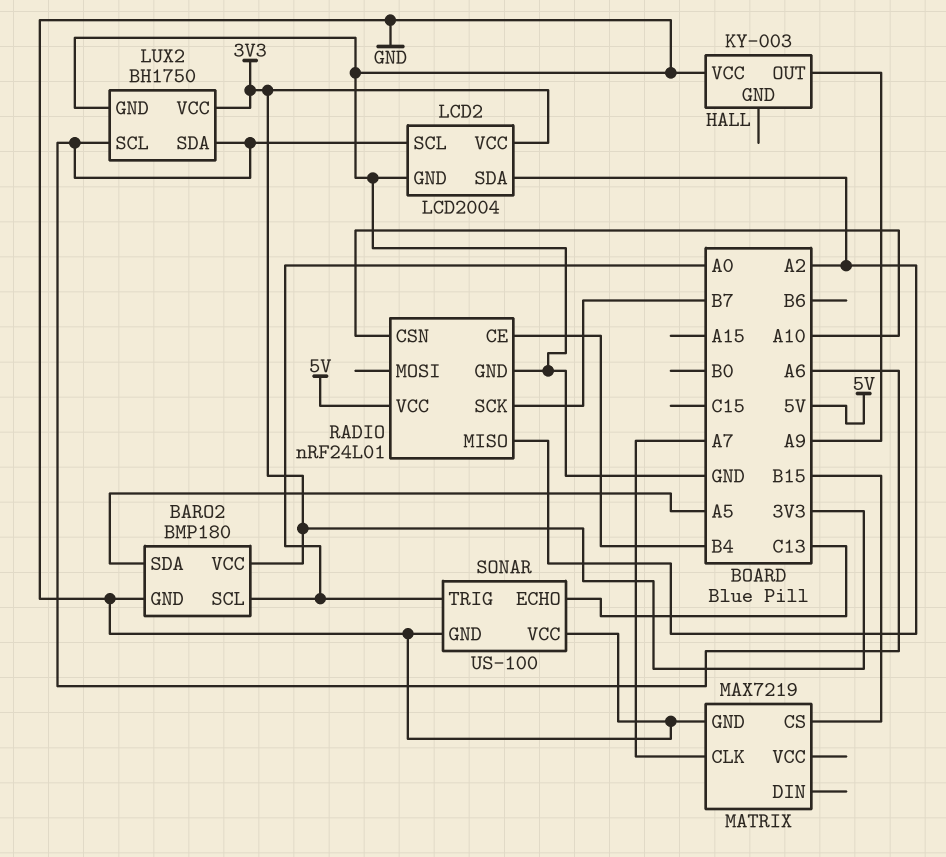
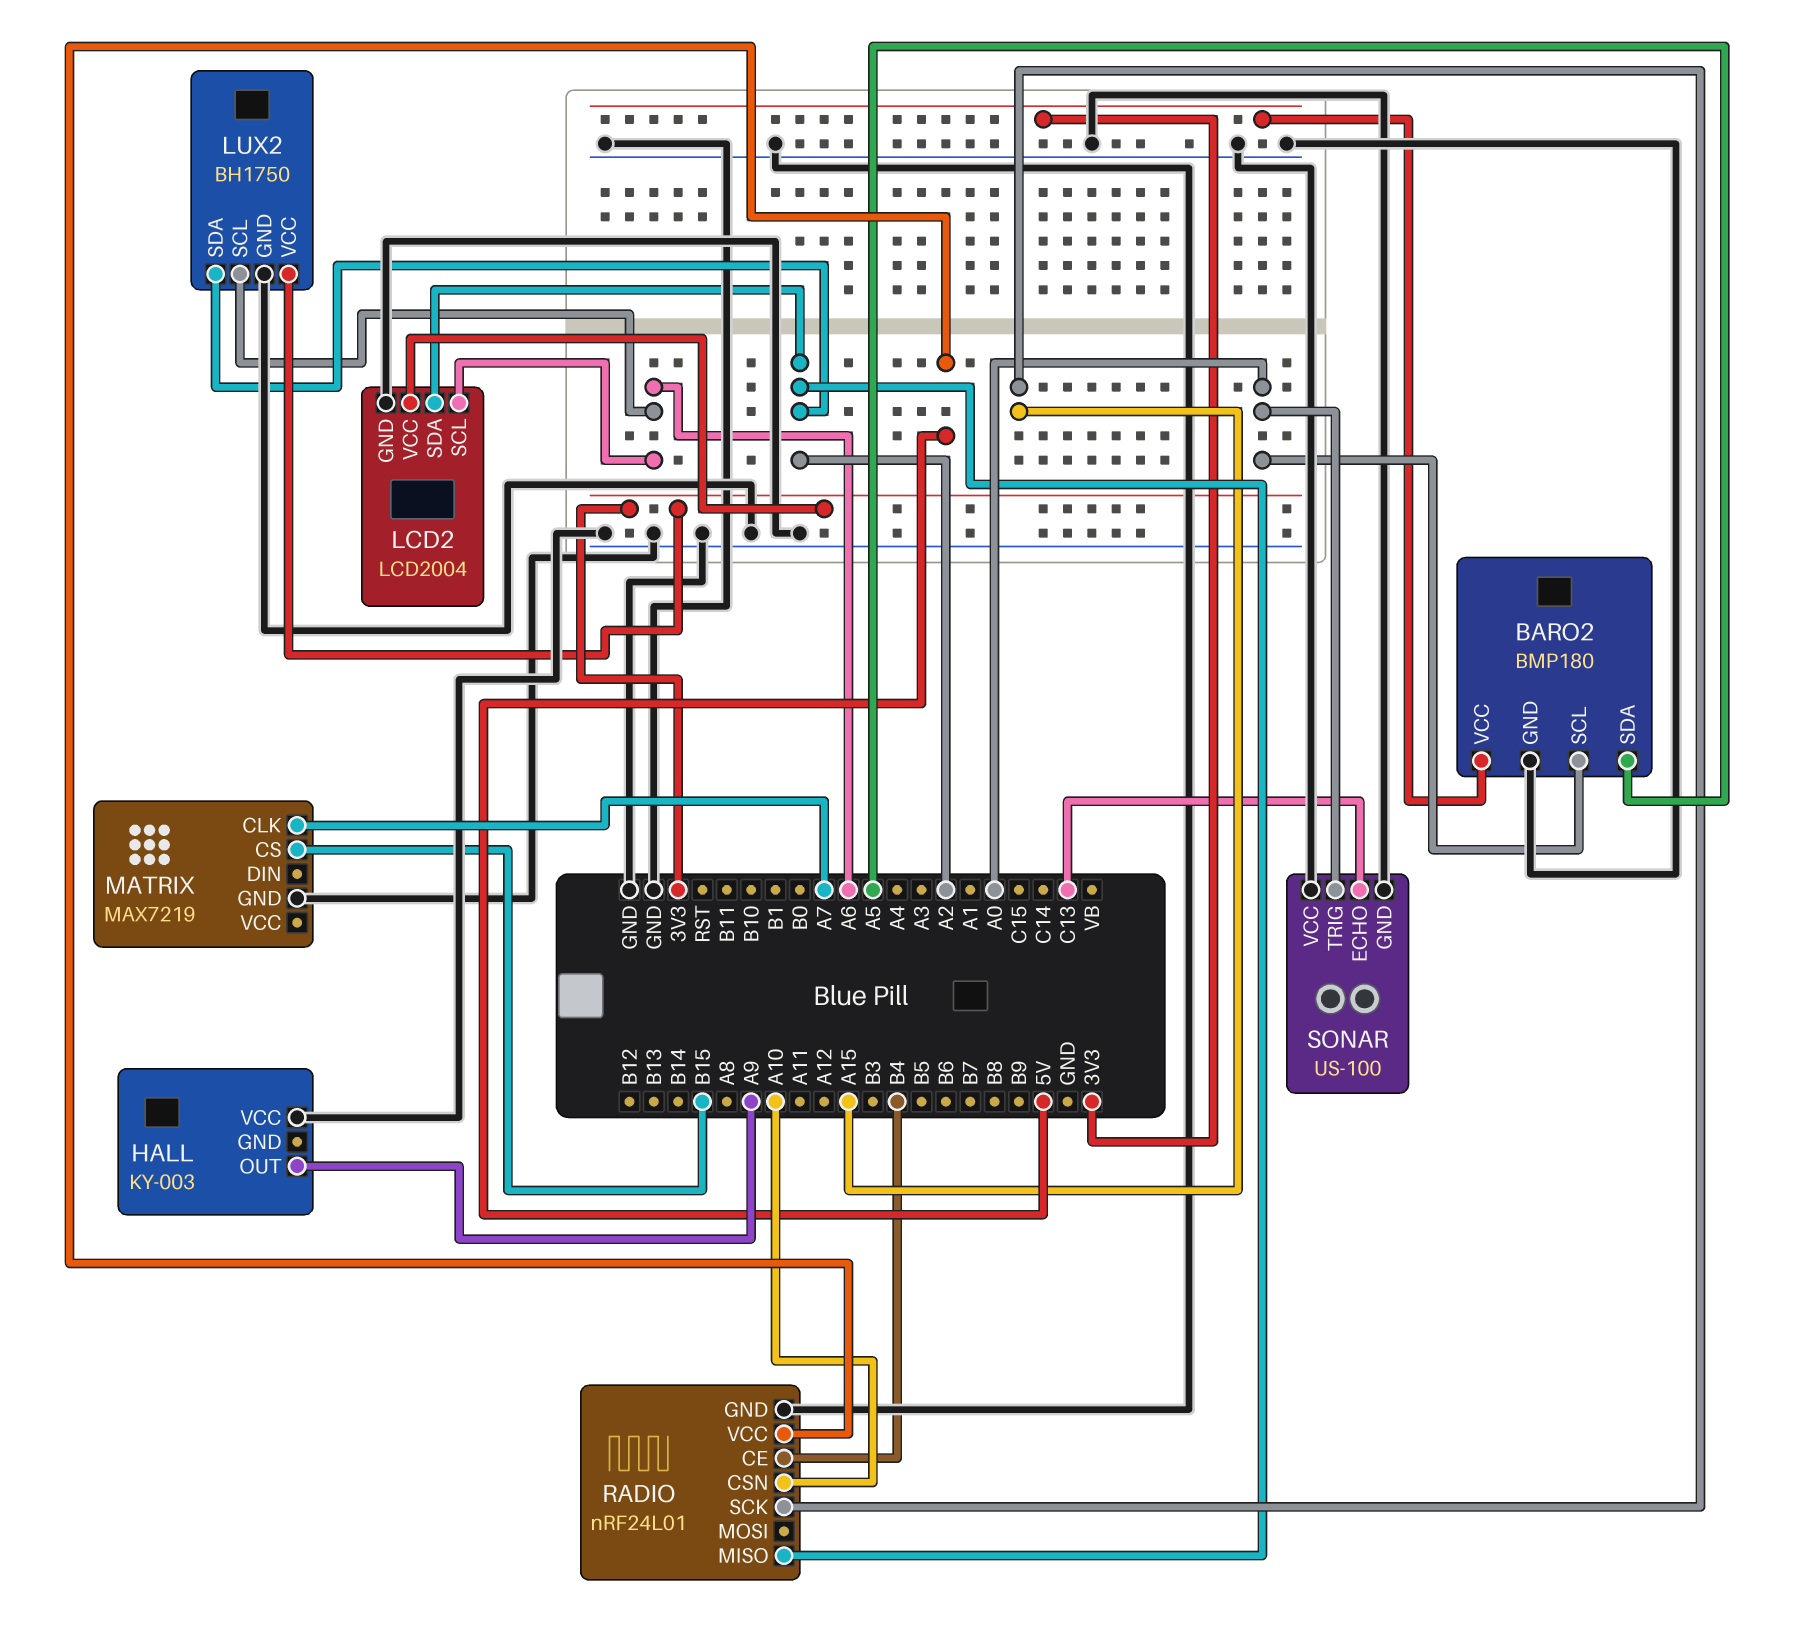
LUX2 pin SDA: A6 -> A2
RADIO pin SCK: B7 -> A15

